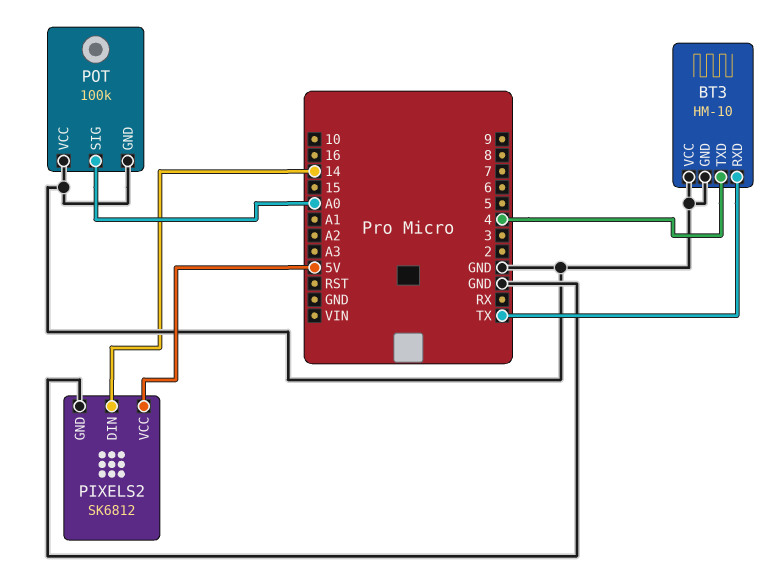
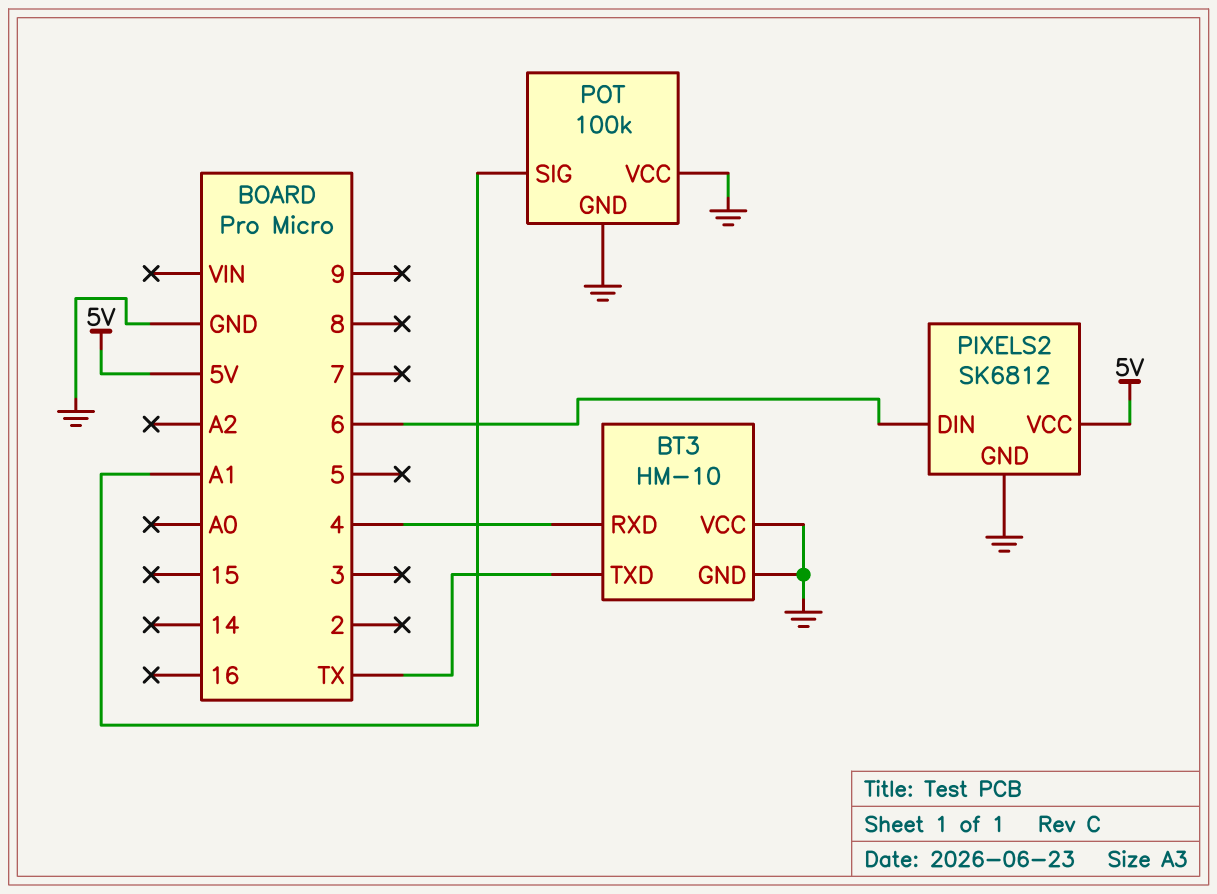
BT3 pin RXD: TX -> 4
BT3 pin TXD: 4 -> TX
PIXELS2 pin DIN: 14 -> 6
POT pin SIG: A0 -> A1

